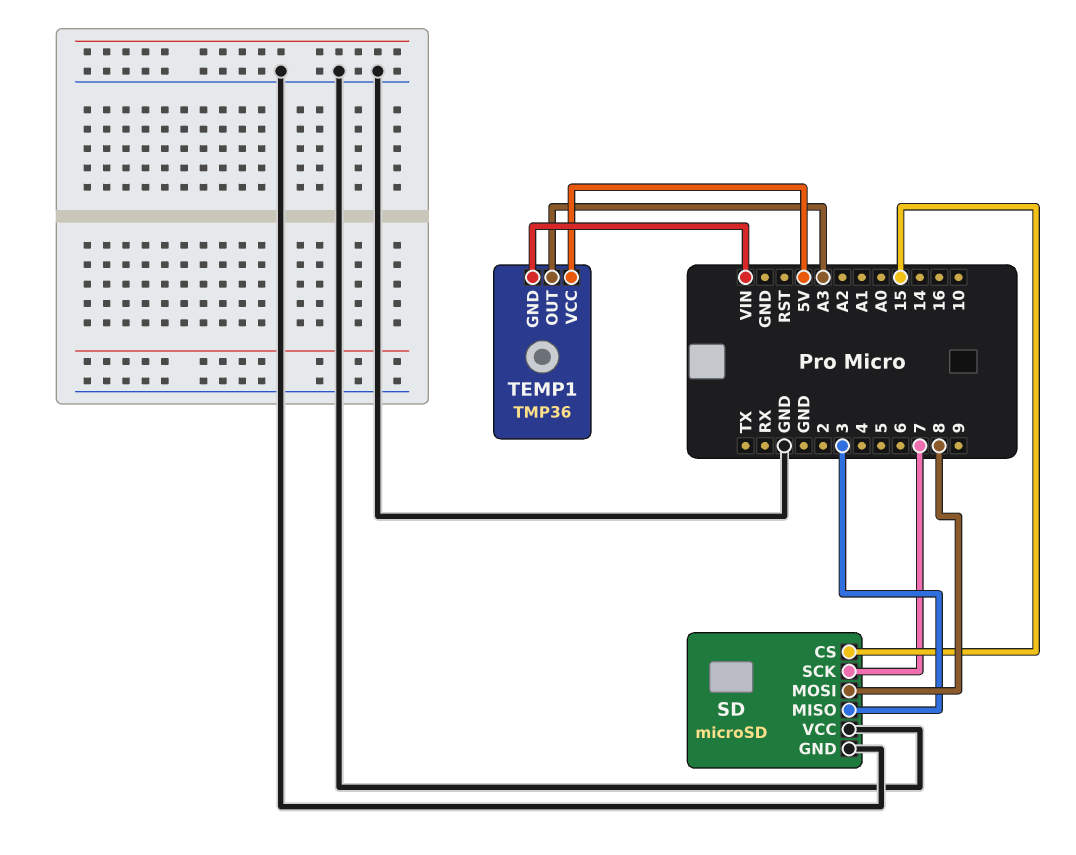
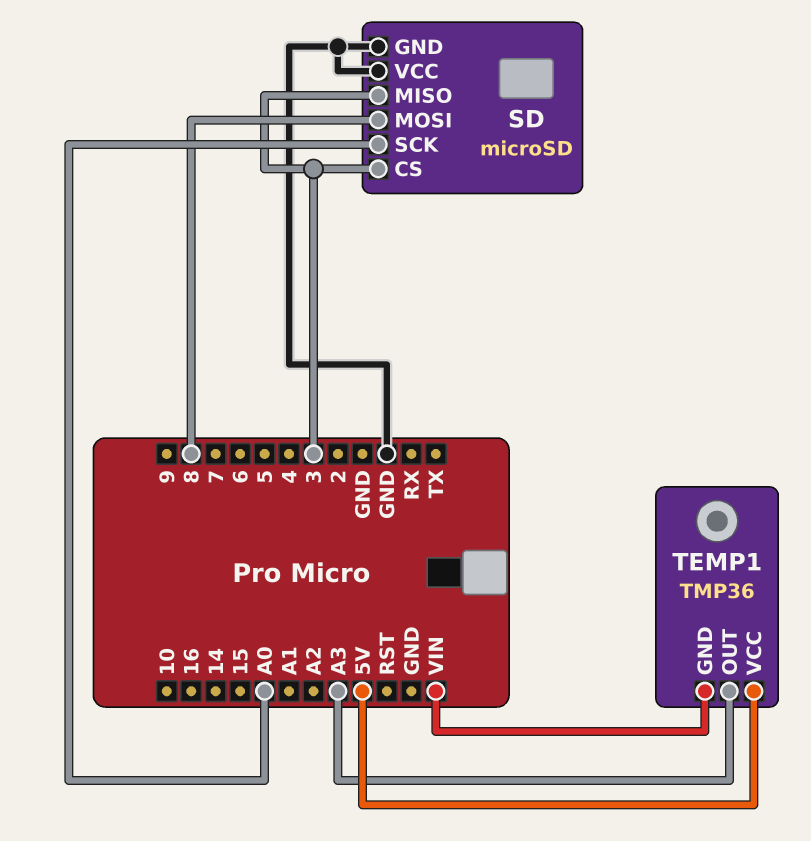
SD pin CS: 15 -> 3
SD pin SCK: 7 -> A0

